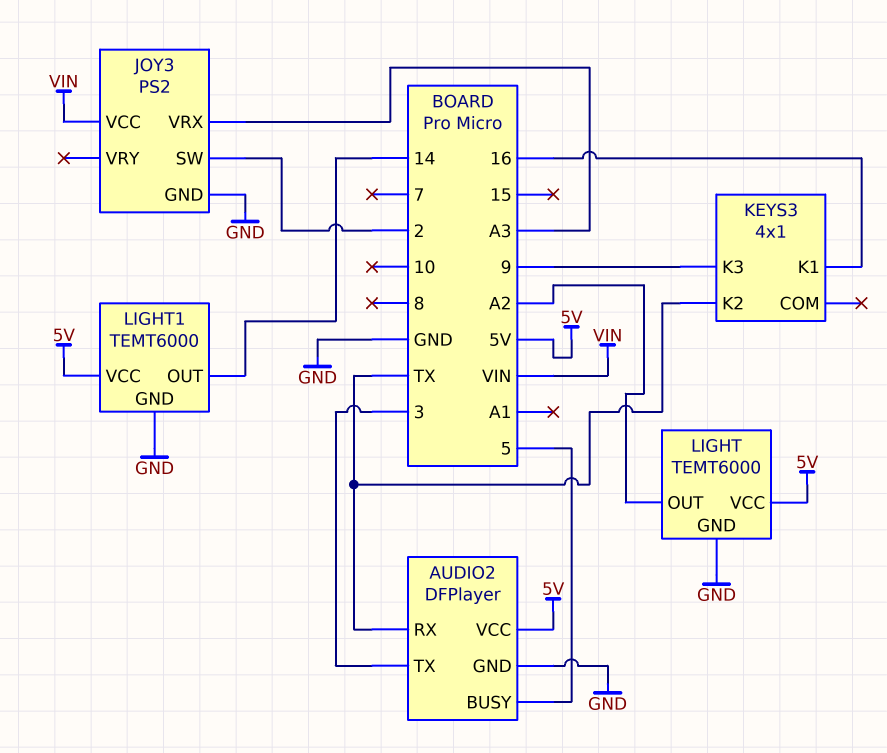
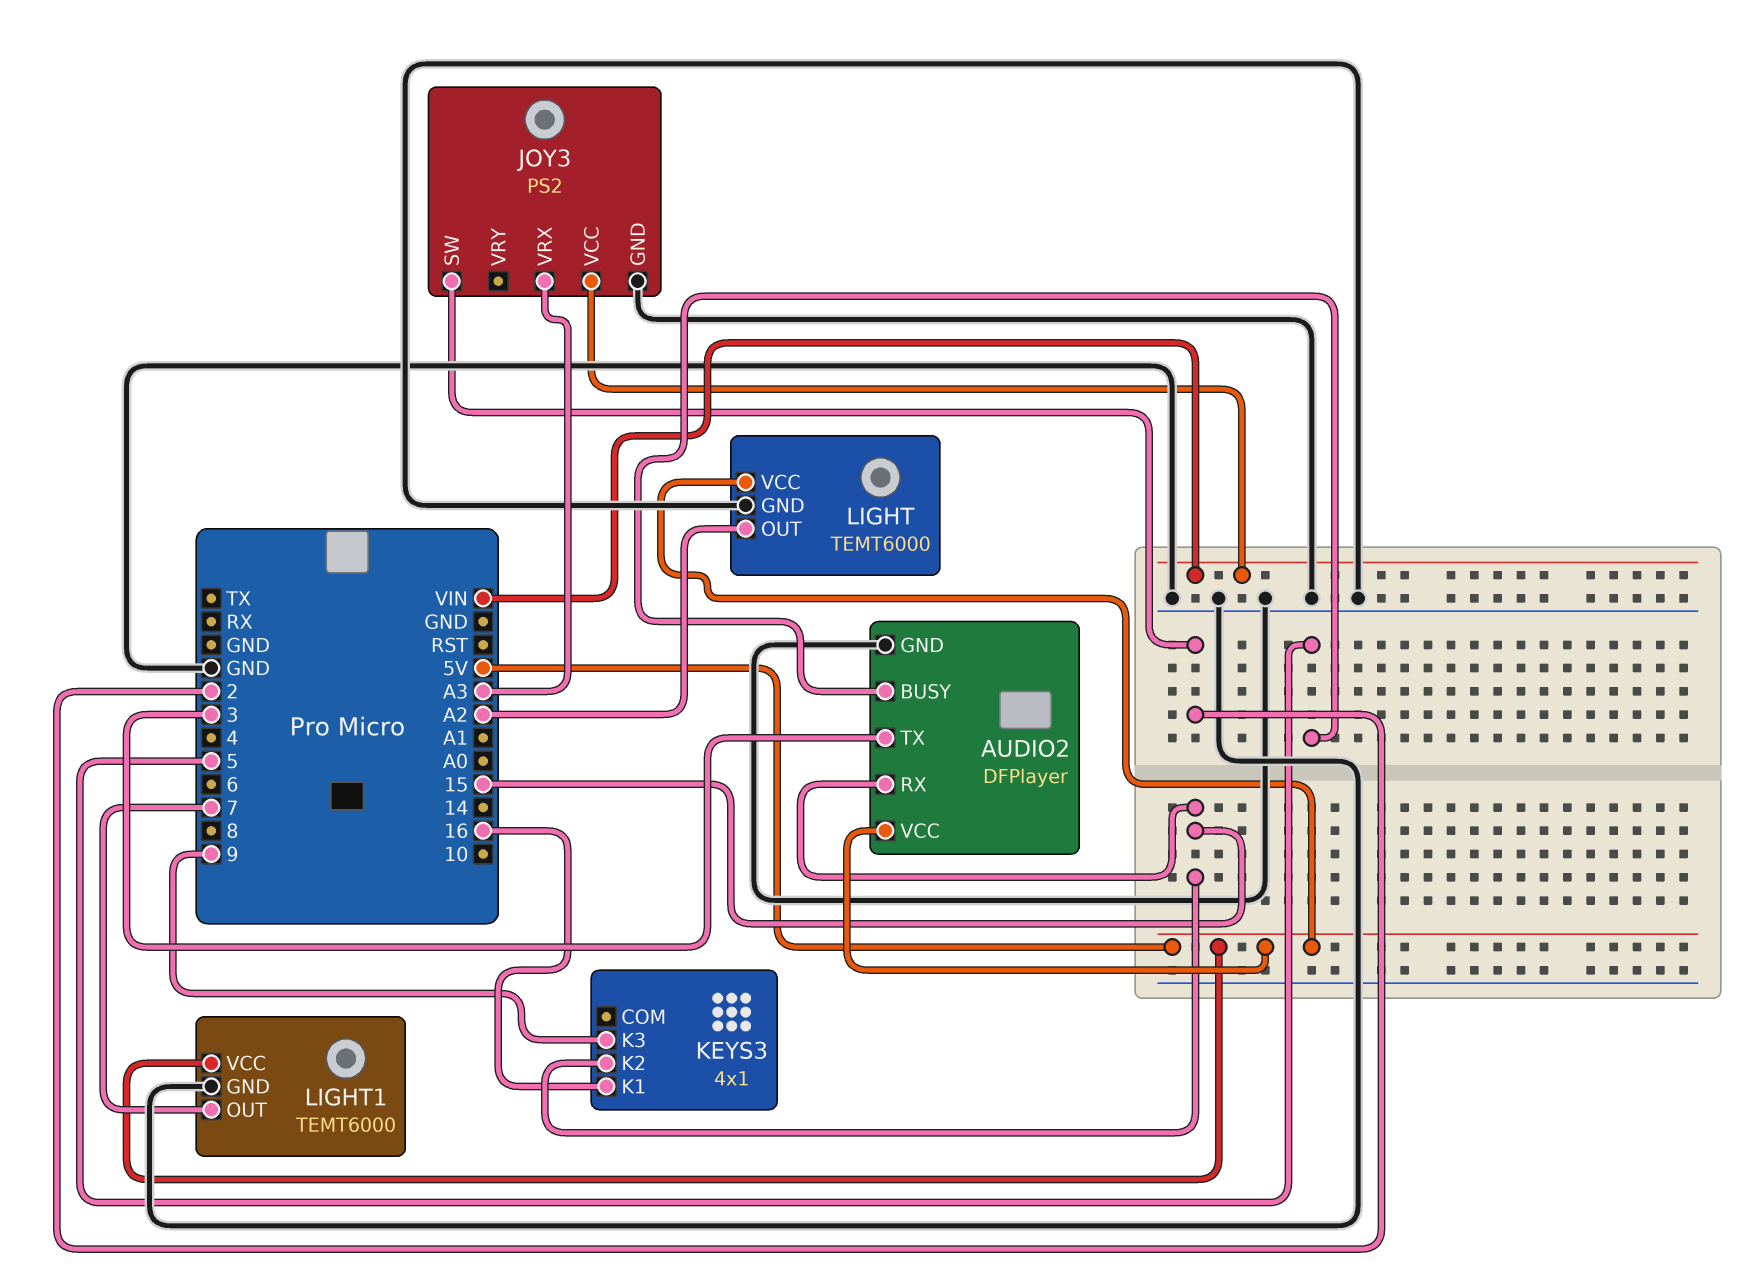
AUDIO2 pin RX: TX -> 15
KEYS3 pin K2: TX -> 15
LIGHT1 pin OUT: 14 -> 7

